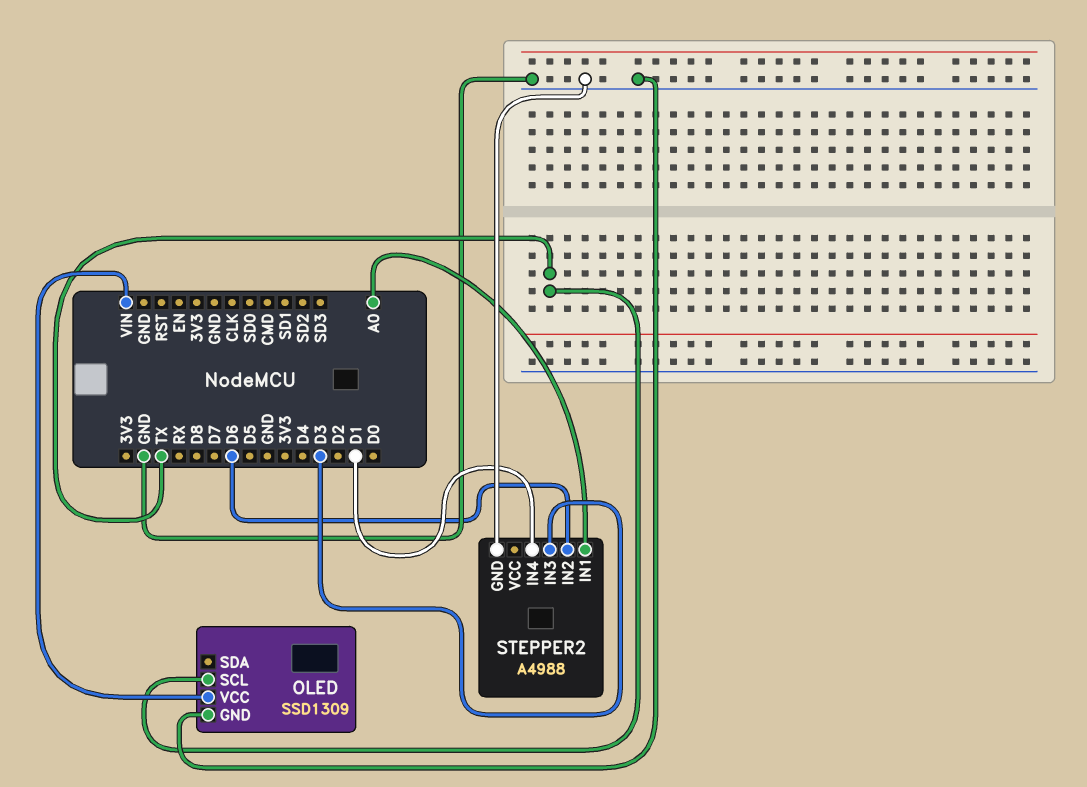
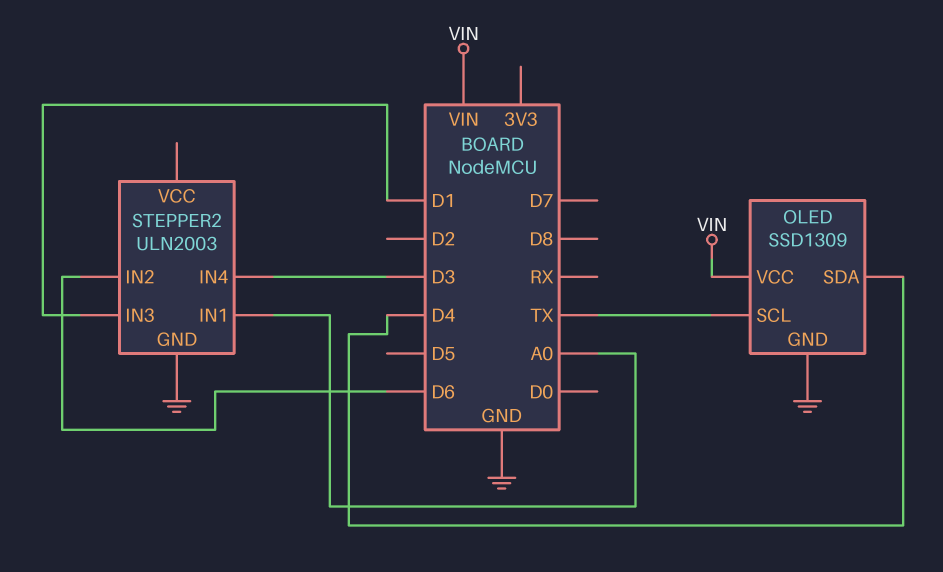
OLED pin SDA: none -> D4
STEPPER2: A4988 -> ULN2003
STEPPER2 pin IN3: D3 -> D1
STEPPER2 pin IN4: D1 -> D3

